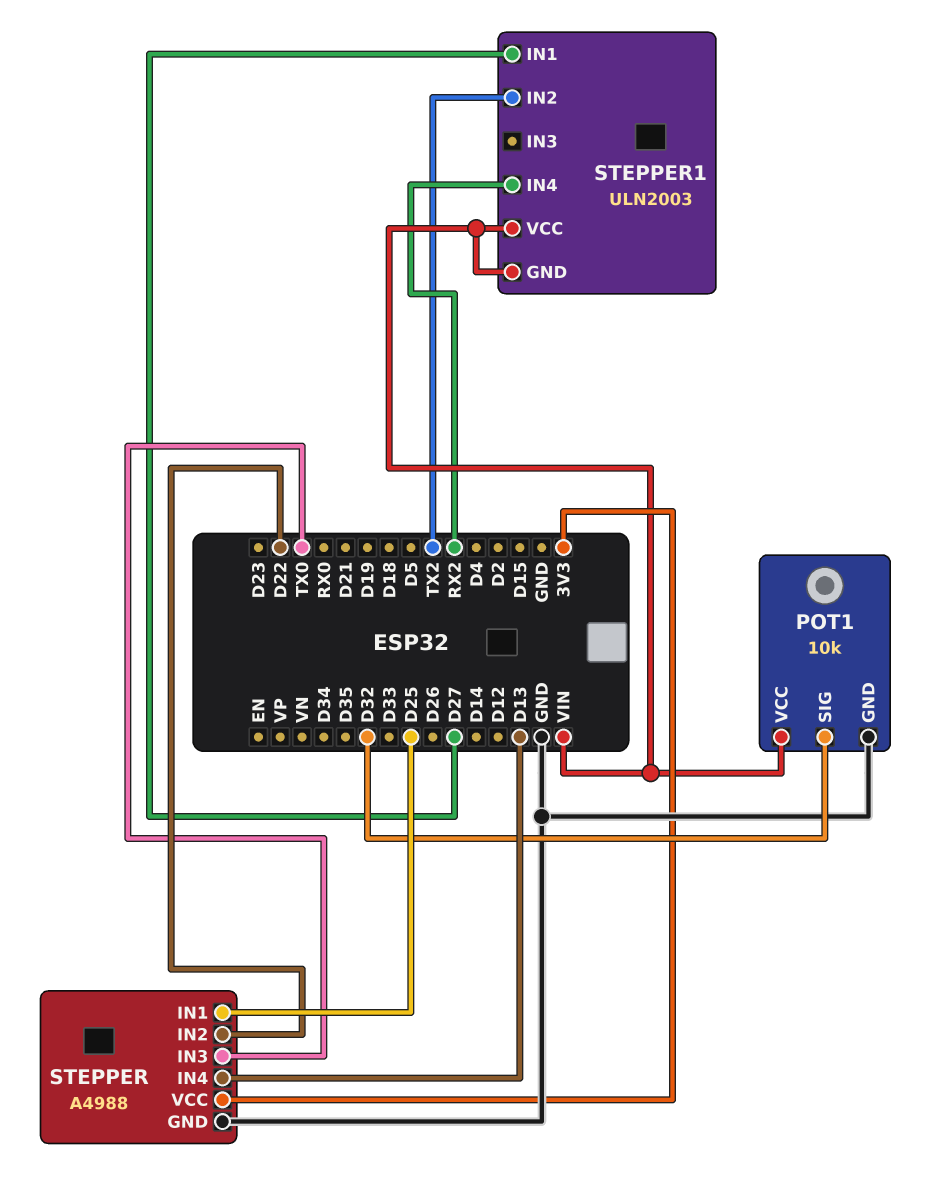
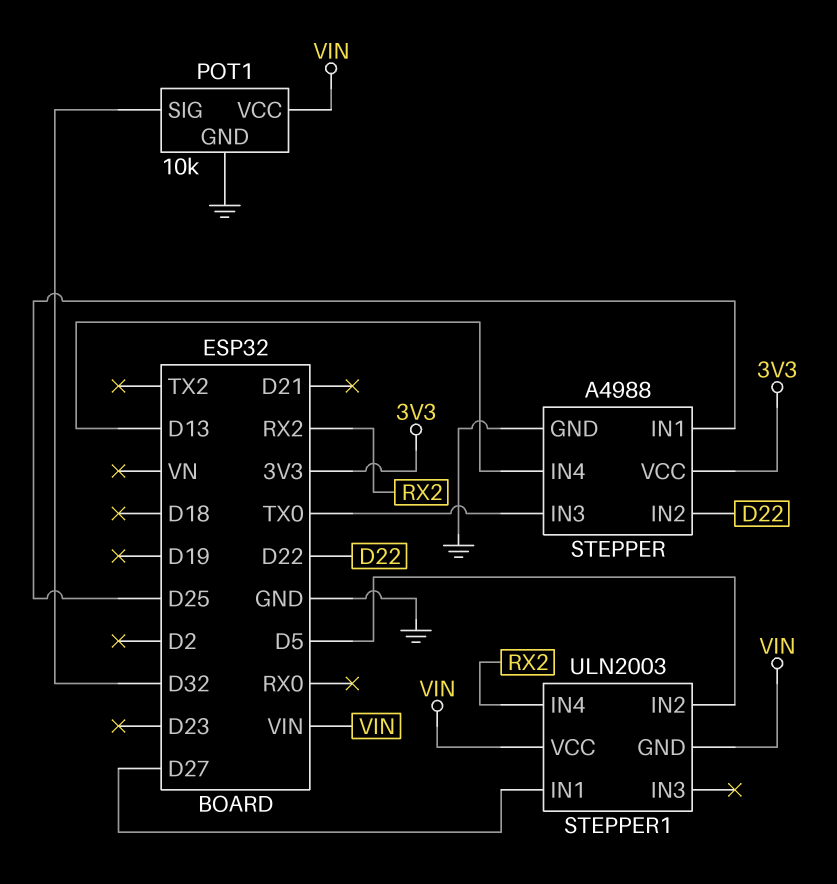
STEPPER1 pin IN2: TX2 -> D5

